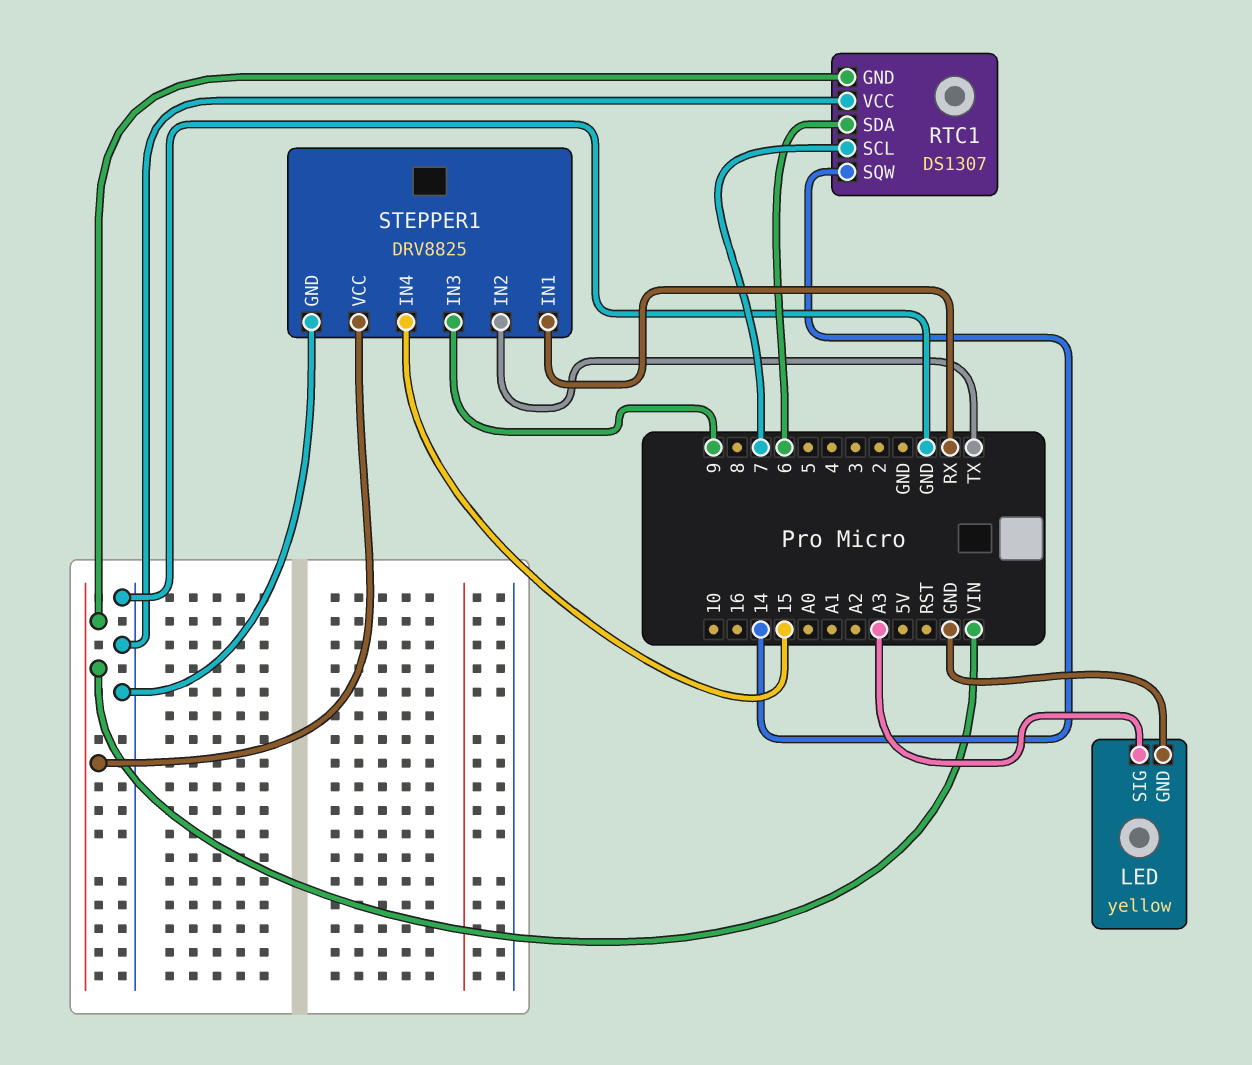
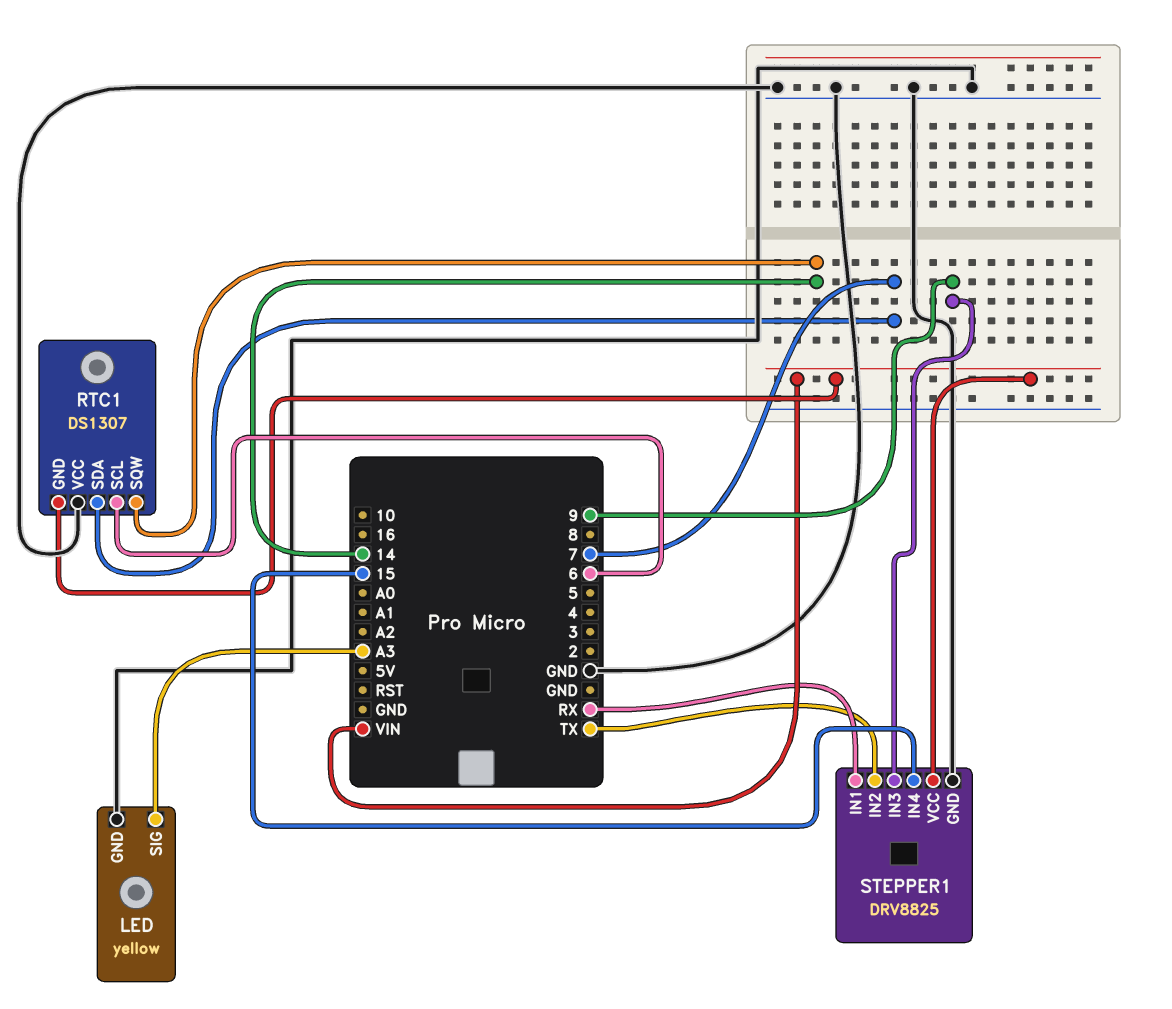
RTC1 pin SCL: 7 -> 6
RTC1 pin SDA: 6 -> 7

